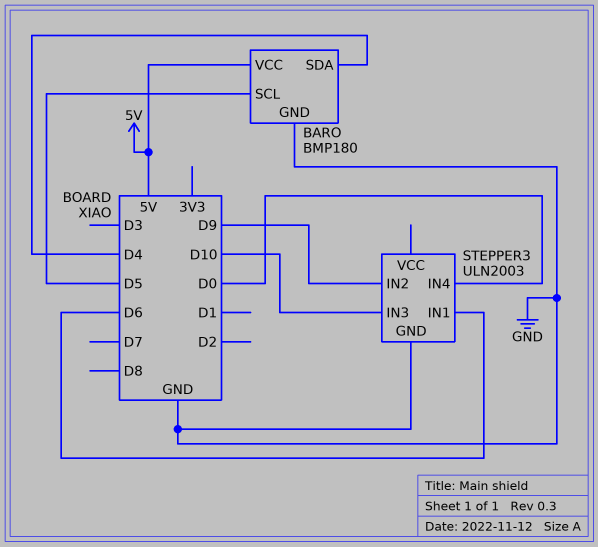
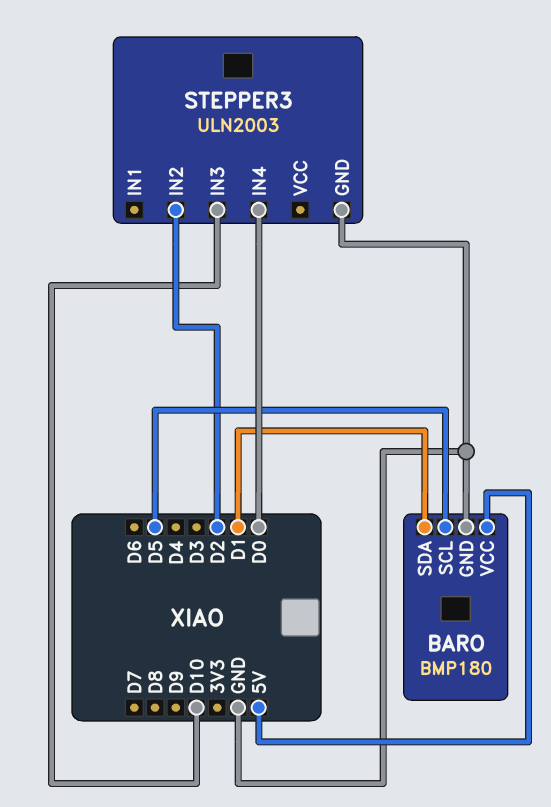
BARO pin SDA: D4 -> D1
STEPPER3 pin IN1: D6 -> none
STEPPER3 pin IN2: D9 -> D2

